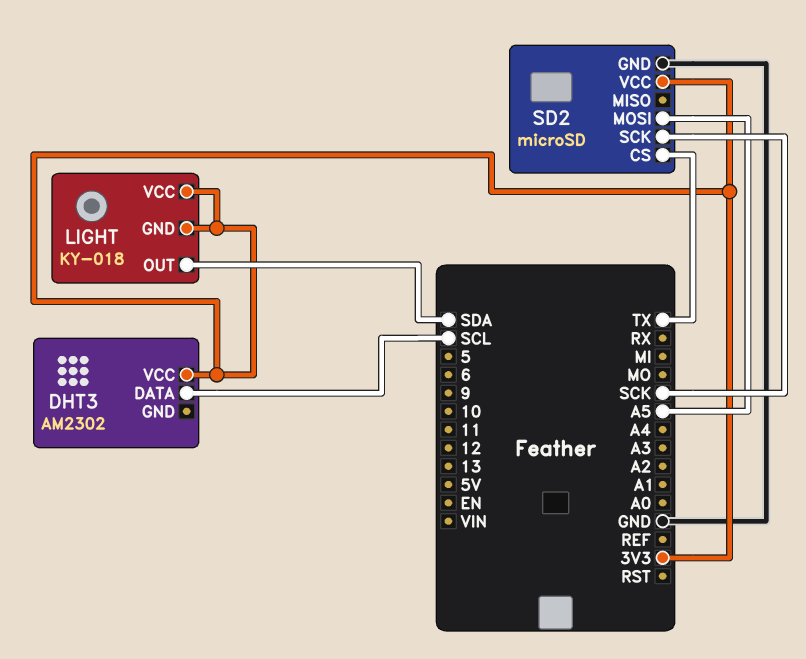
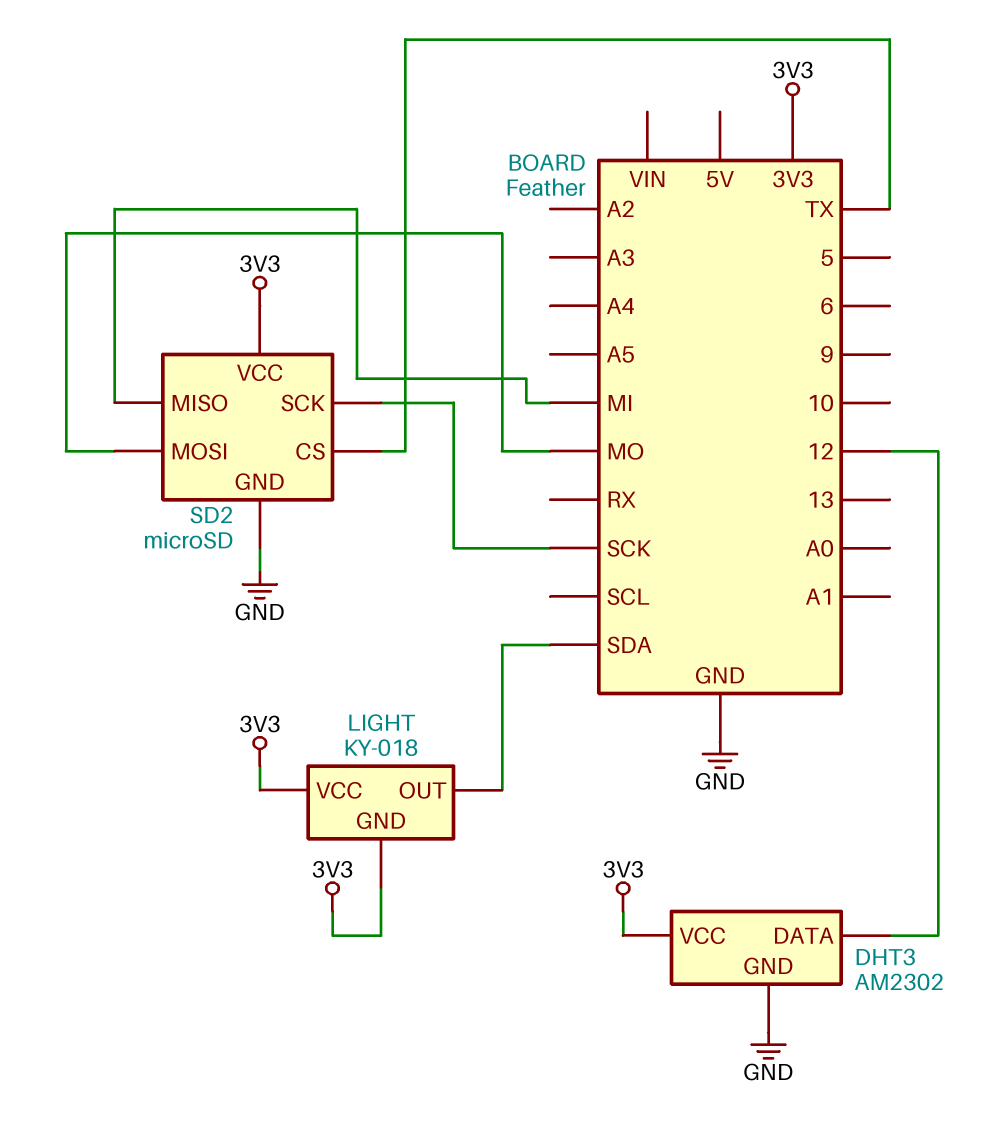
DHT3 pin DATA: SCL -> 12
DHT3 pin GND: none -> GND
SD2 pin MISO: none -> MI
SD2 pin MOSI: A5 -> MO

